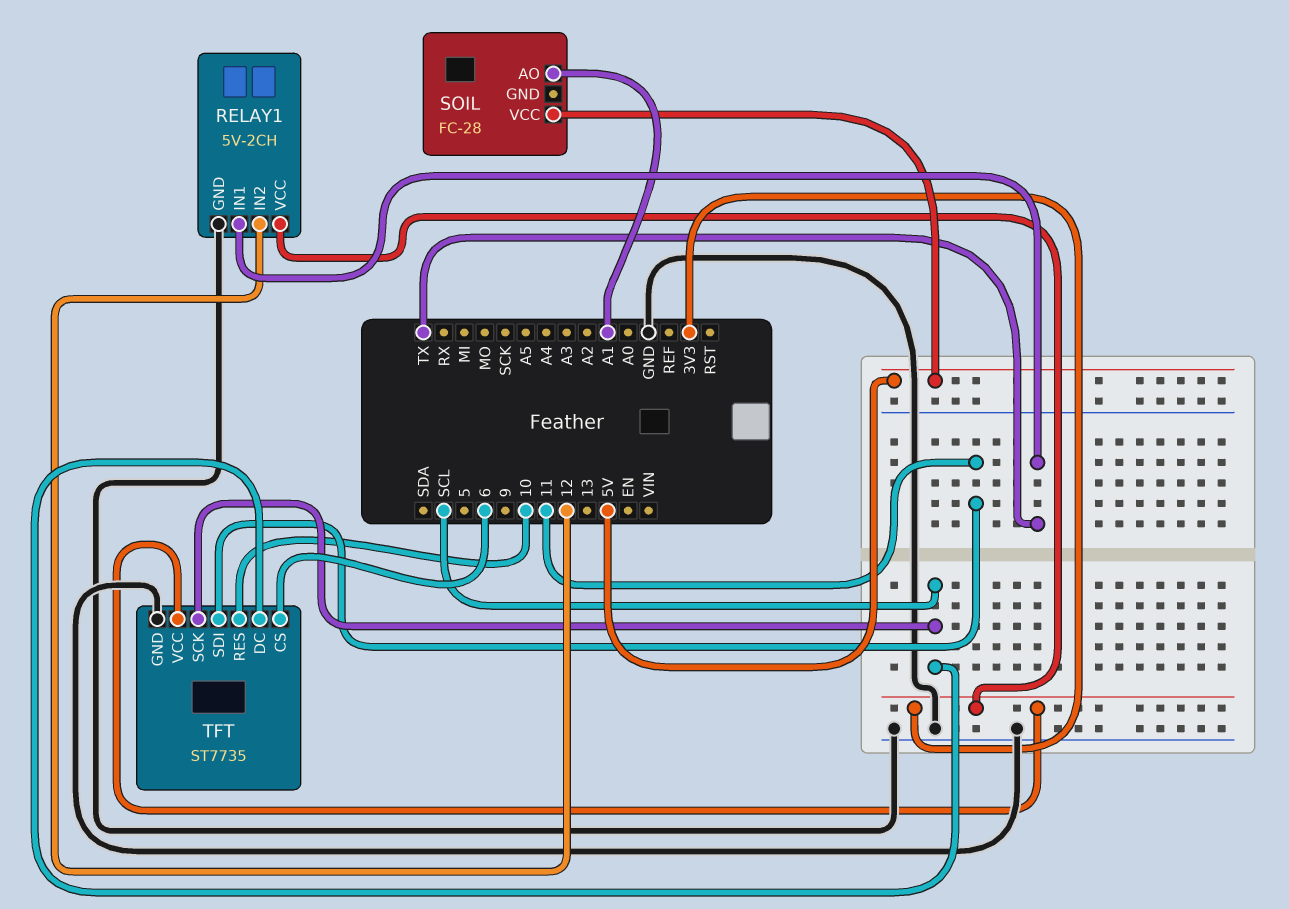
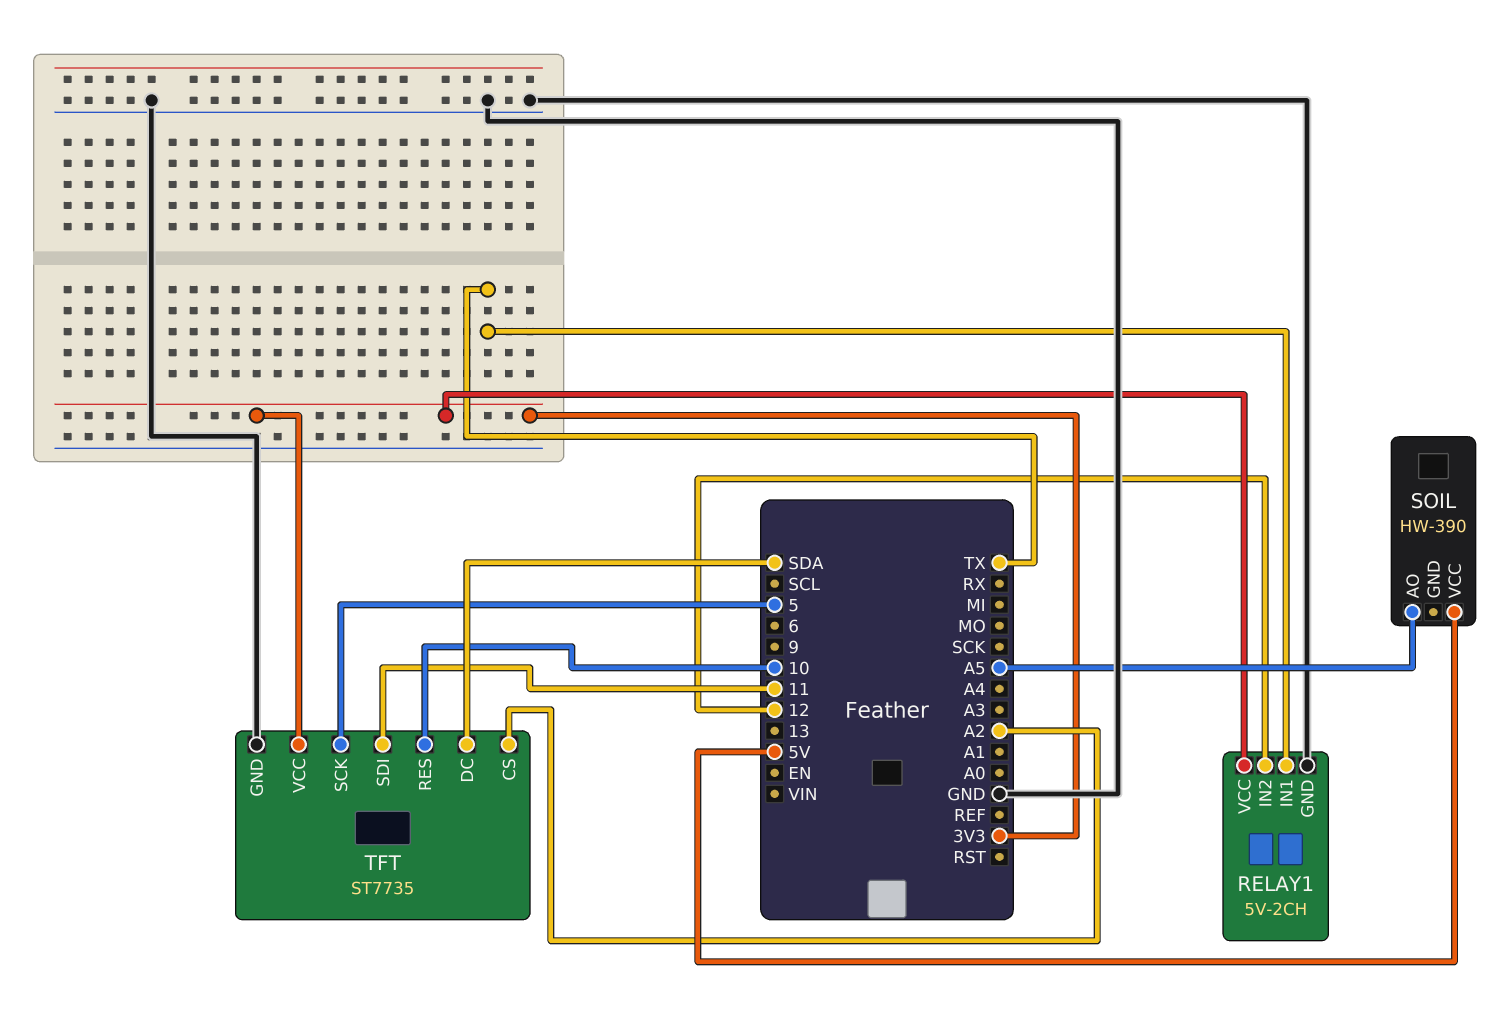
SOIL: FC-28 -> HW-390
SOIL pin AO: A1 -> A5
TFT pin CS: 6 -> A2
TFT pin DC: SCL -> SDA
TFT pin SCK: SCL -> 5

